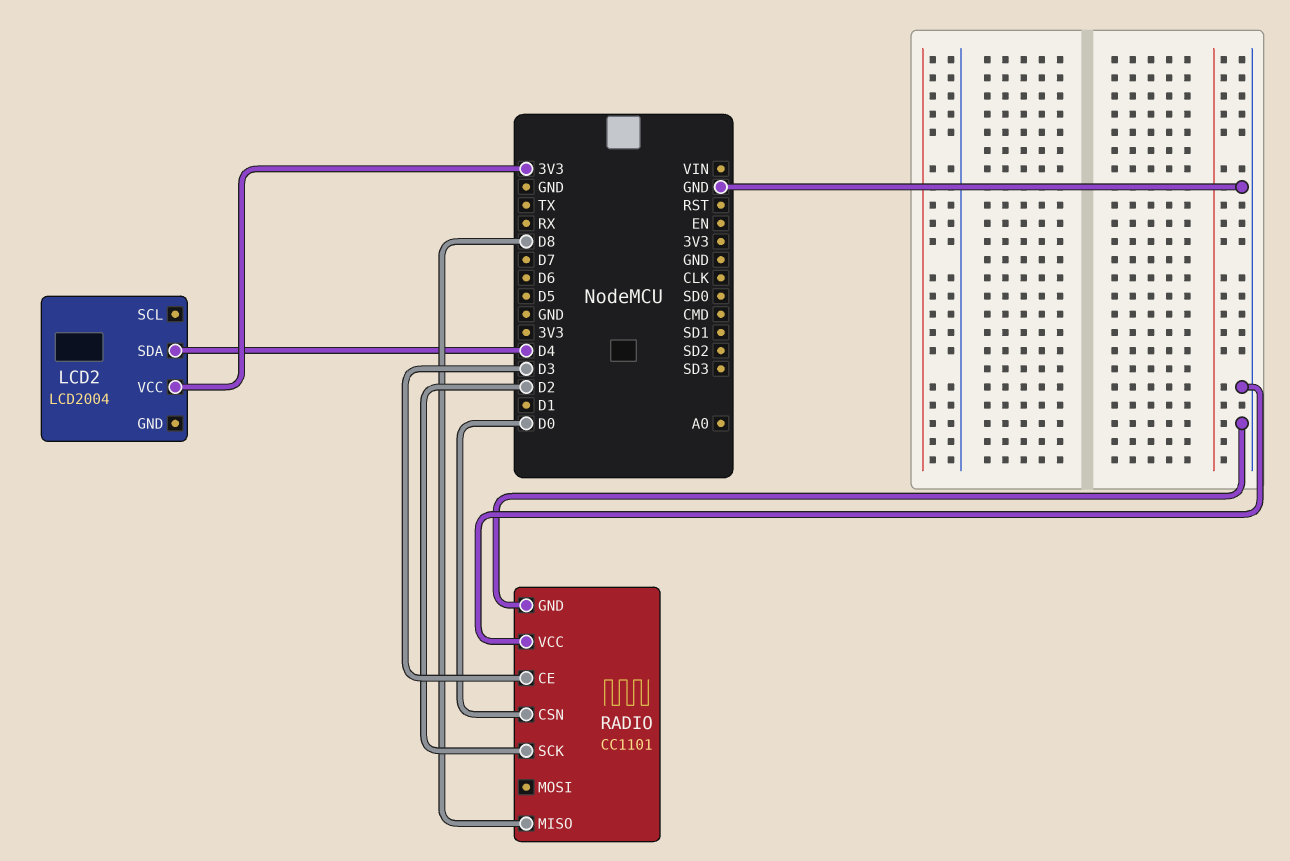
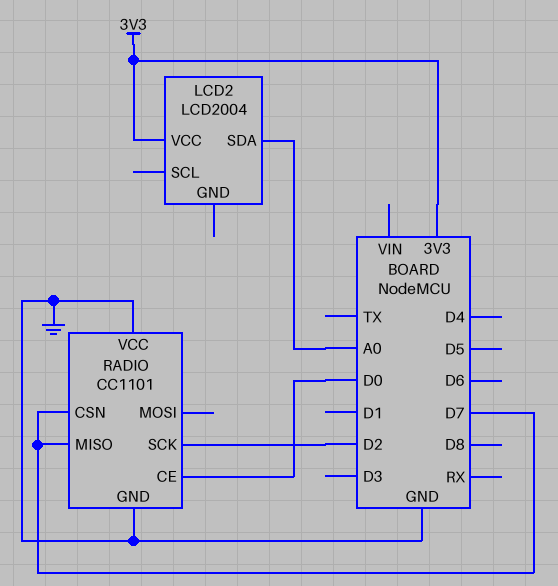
LCD2 pin SDA: D4 -> A0
RADIO pin CE: D3 -> D0
RADIO pin CSN: D0 -> D7
RADIO pin MISO: D8 -> D7

